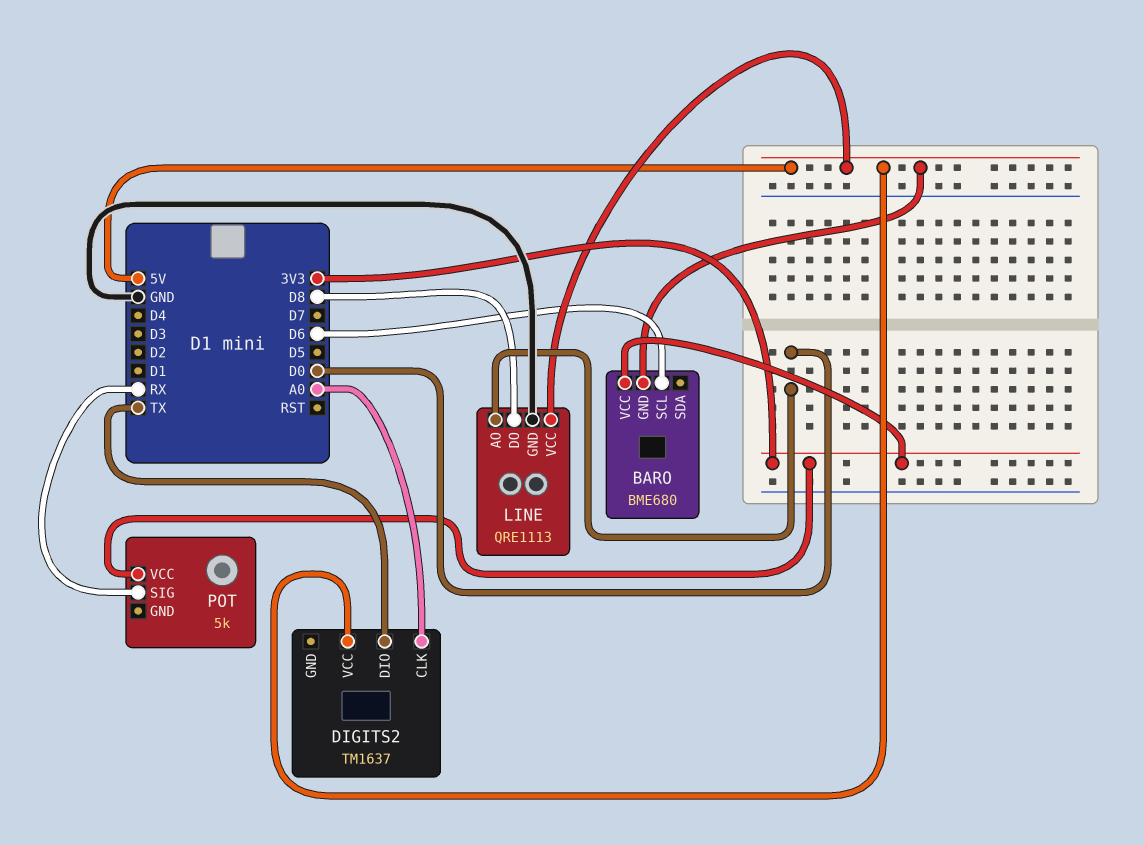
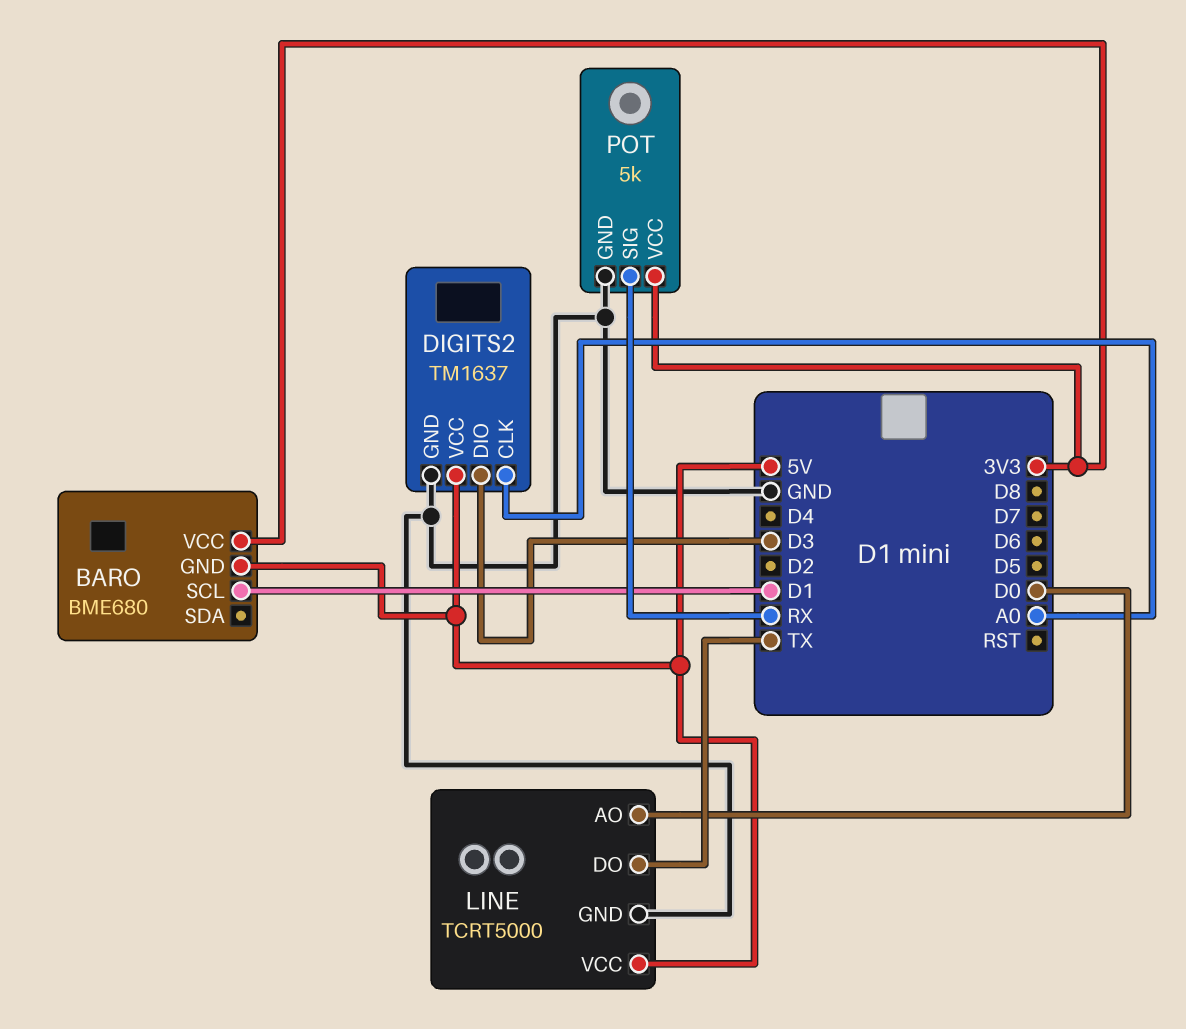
BARO pin SCL: D6 -> D1
DIGITS2 pin DIO: TX -> D3
DIGITS2 pin GND: none -> GND
LINE: QRE1113 -> TCRT5000
LINE pin DO: D8 -> TX
POT pin GND: none -> GND

